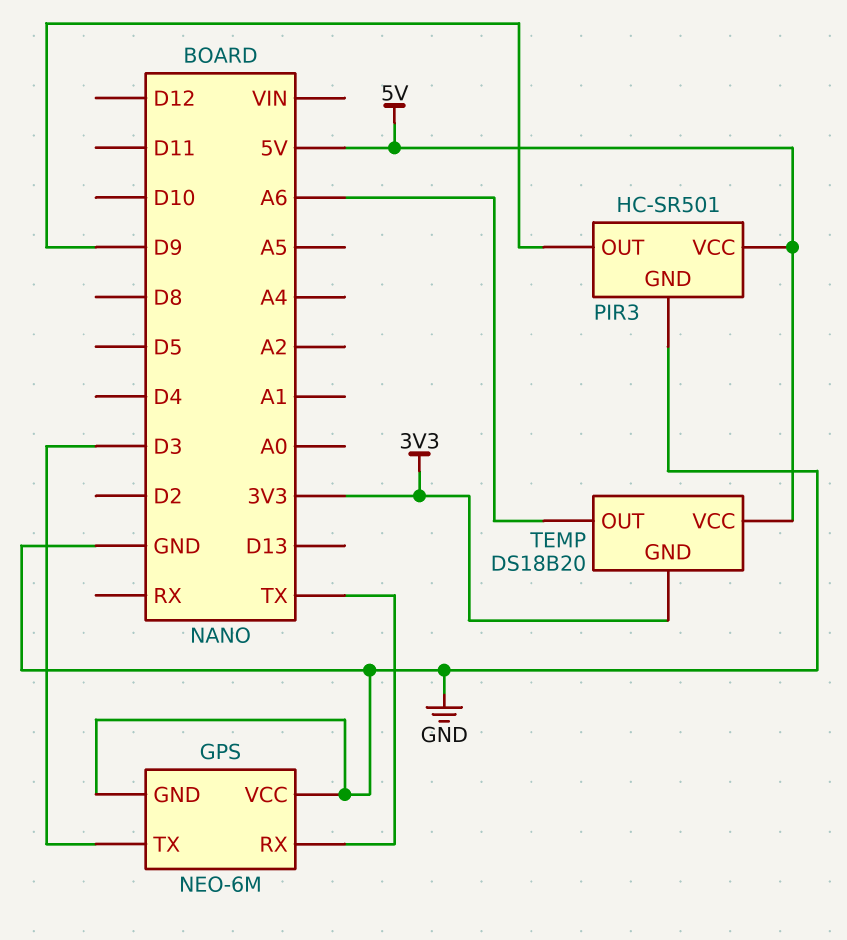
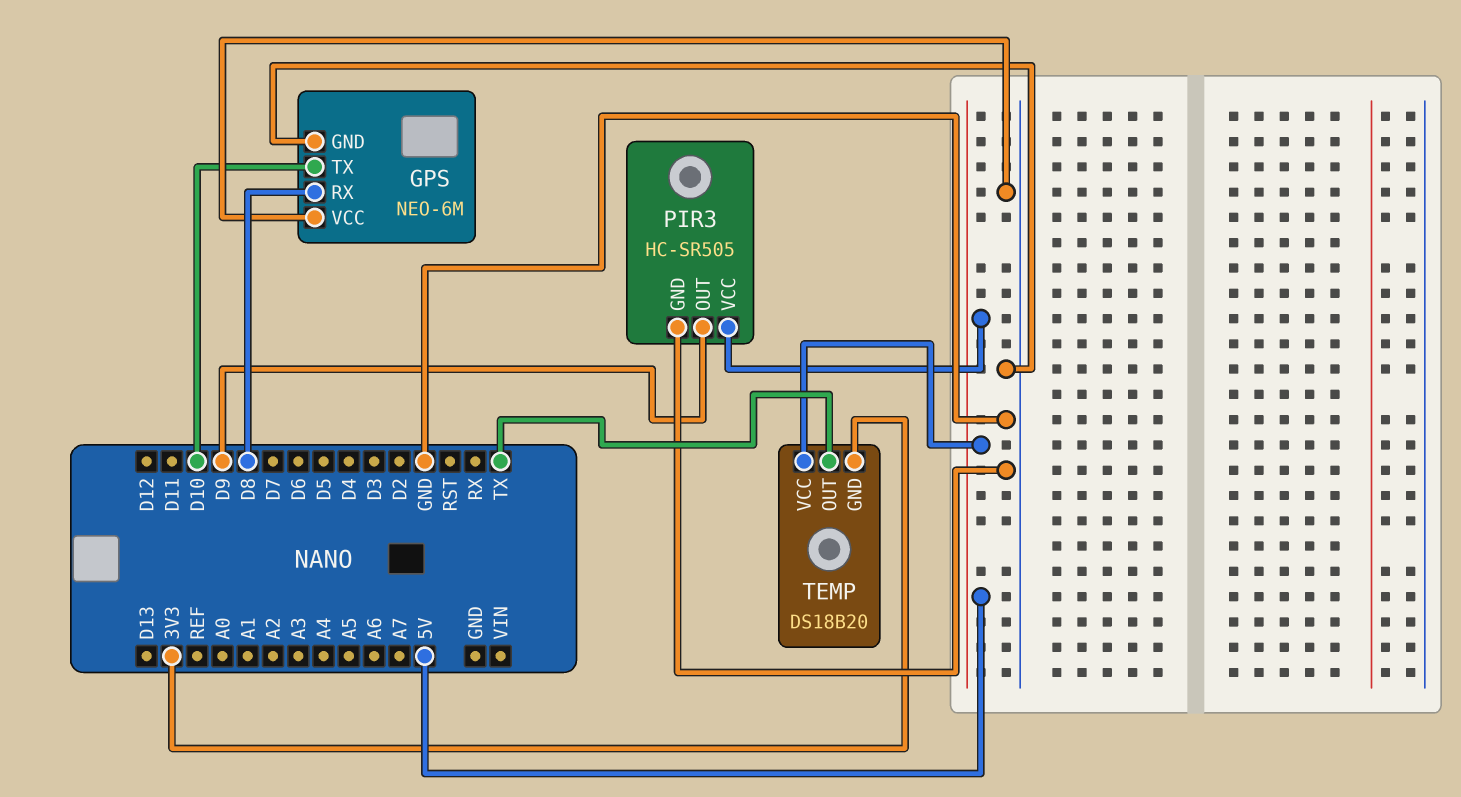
GPS pin RX: TX -> D8
GPS pin TX: D3 -> D10
PIR3: HC-SR501 -> HC-SR505
TEMP pin OUT: A6 -> TX

